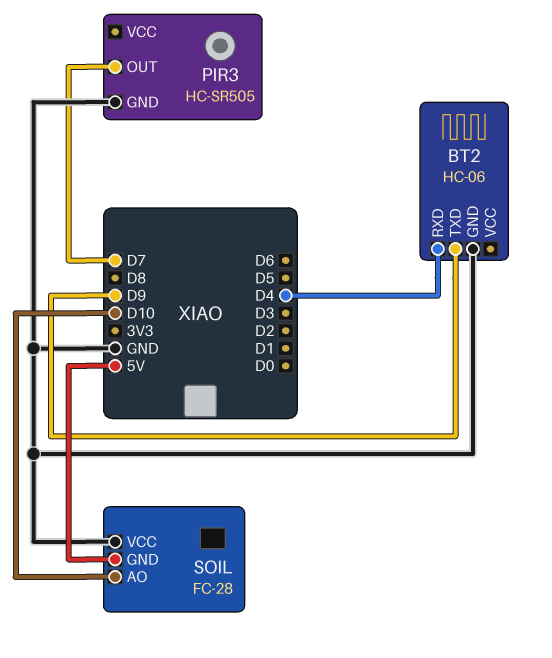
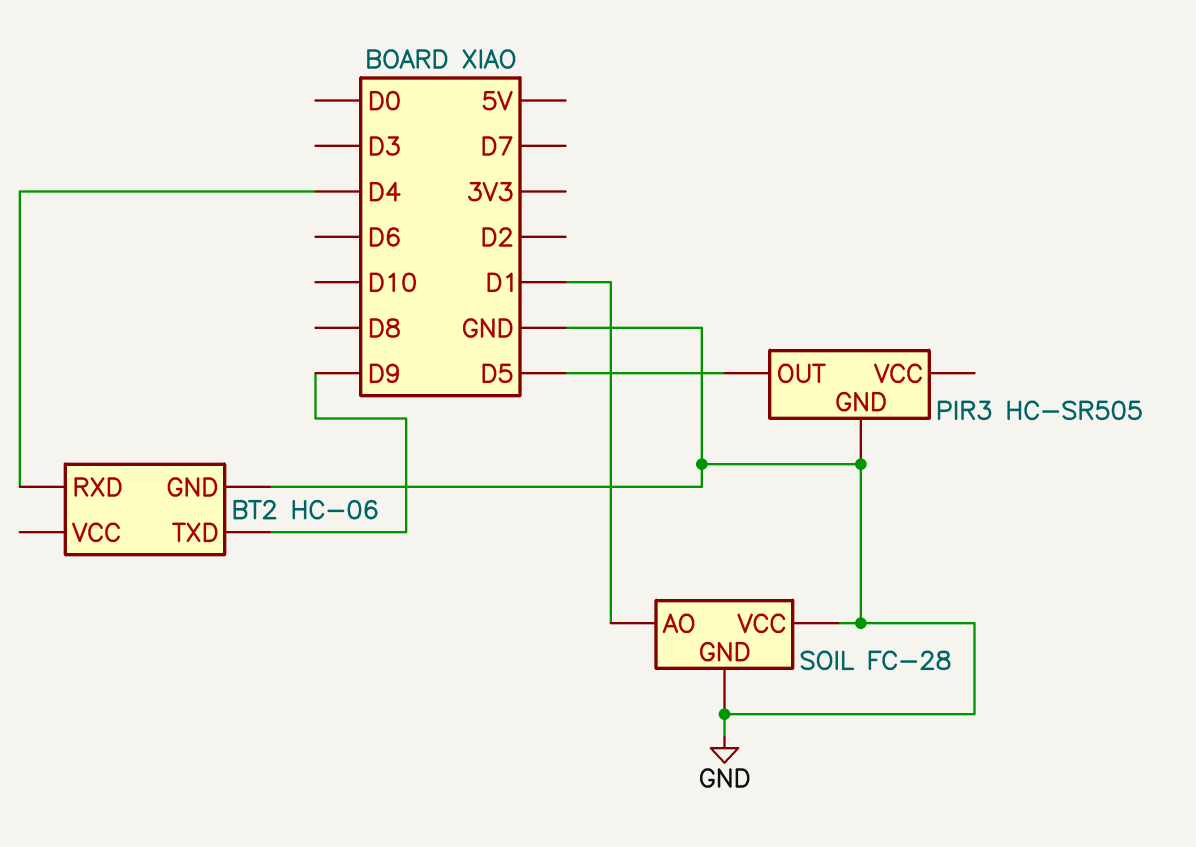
PIR3 pin OUT: D7 -> D5
SOIL pin AO: D10 -> D1
SOIL pin GND: 5V -> GND

